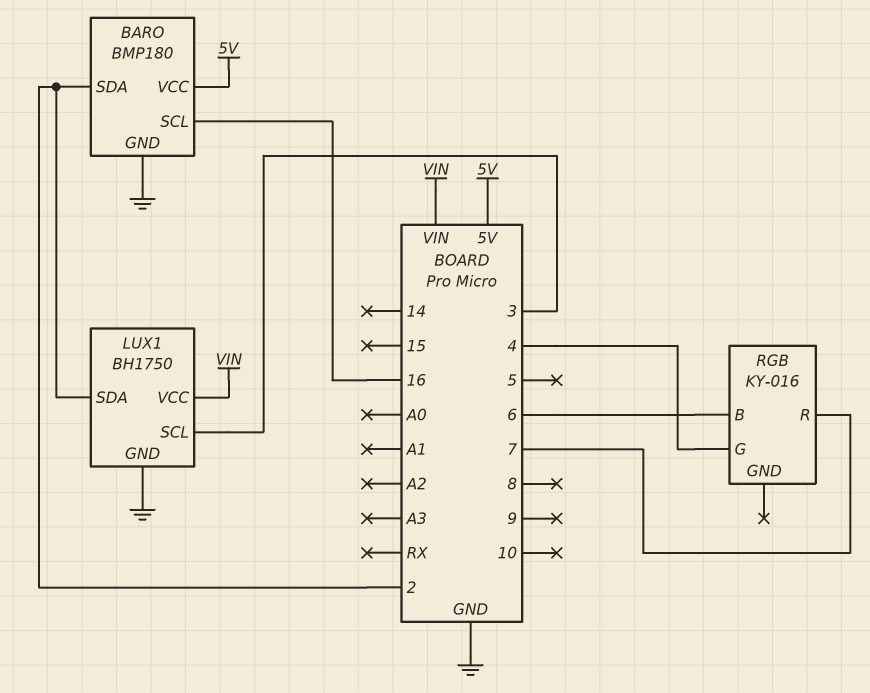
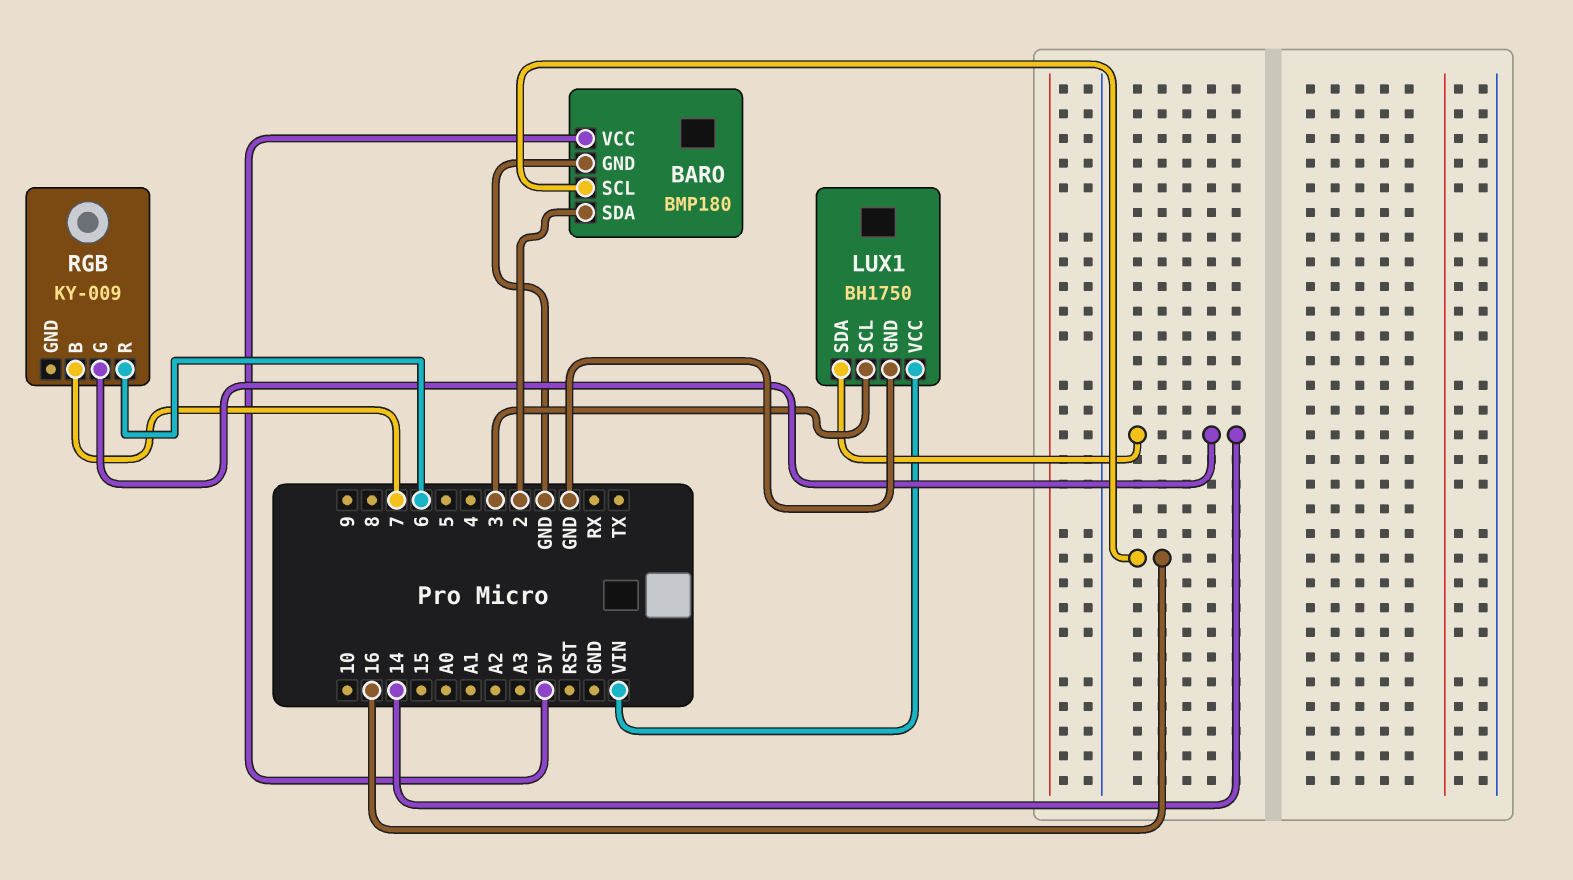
LUX1 pin SDA: 2 -> 14
RGB: KY-016 -> KY-009
RGB pin B: 6 -> 7
RGB pin G: 4 -> 14
RGB pin R: 7 -> 6

